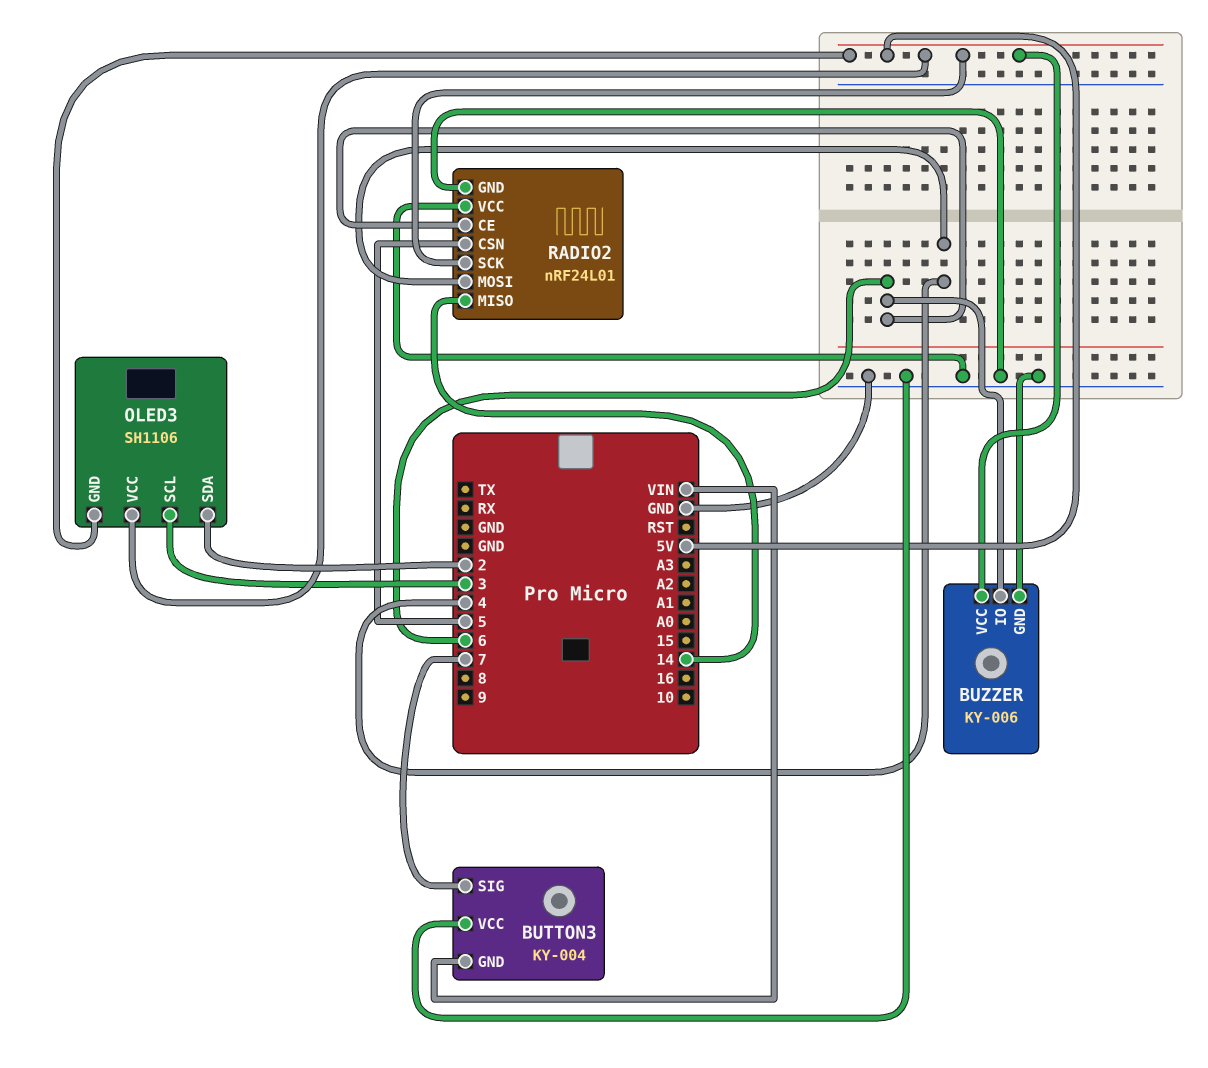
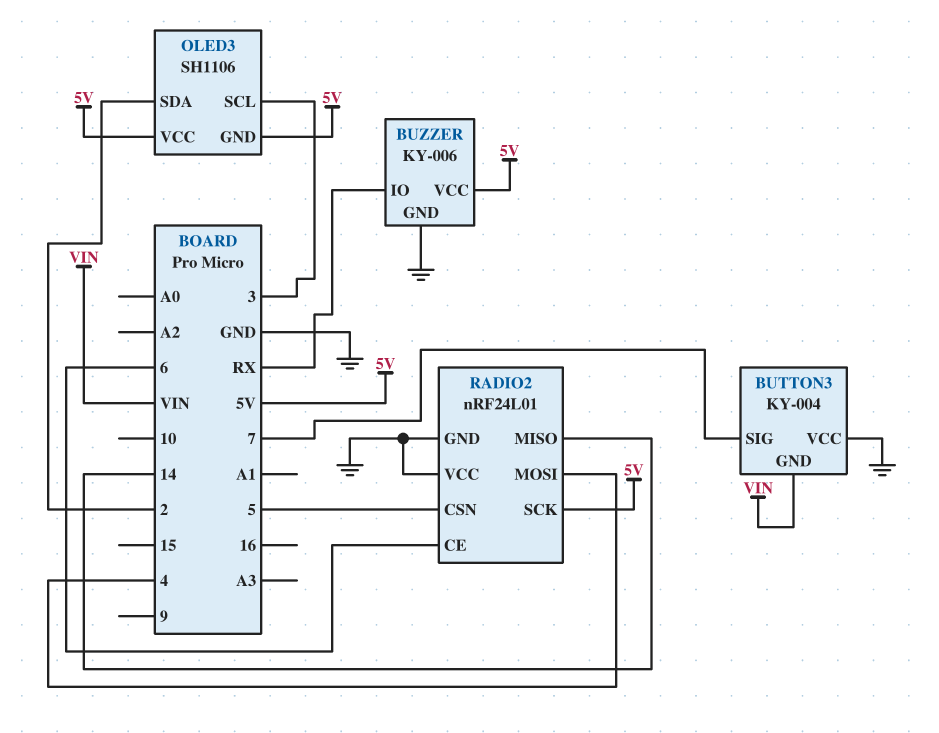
BUZZER pin IO: 6 -> RX

